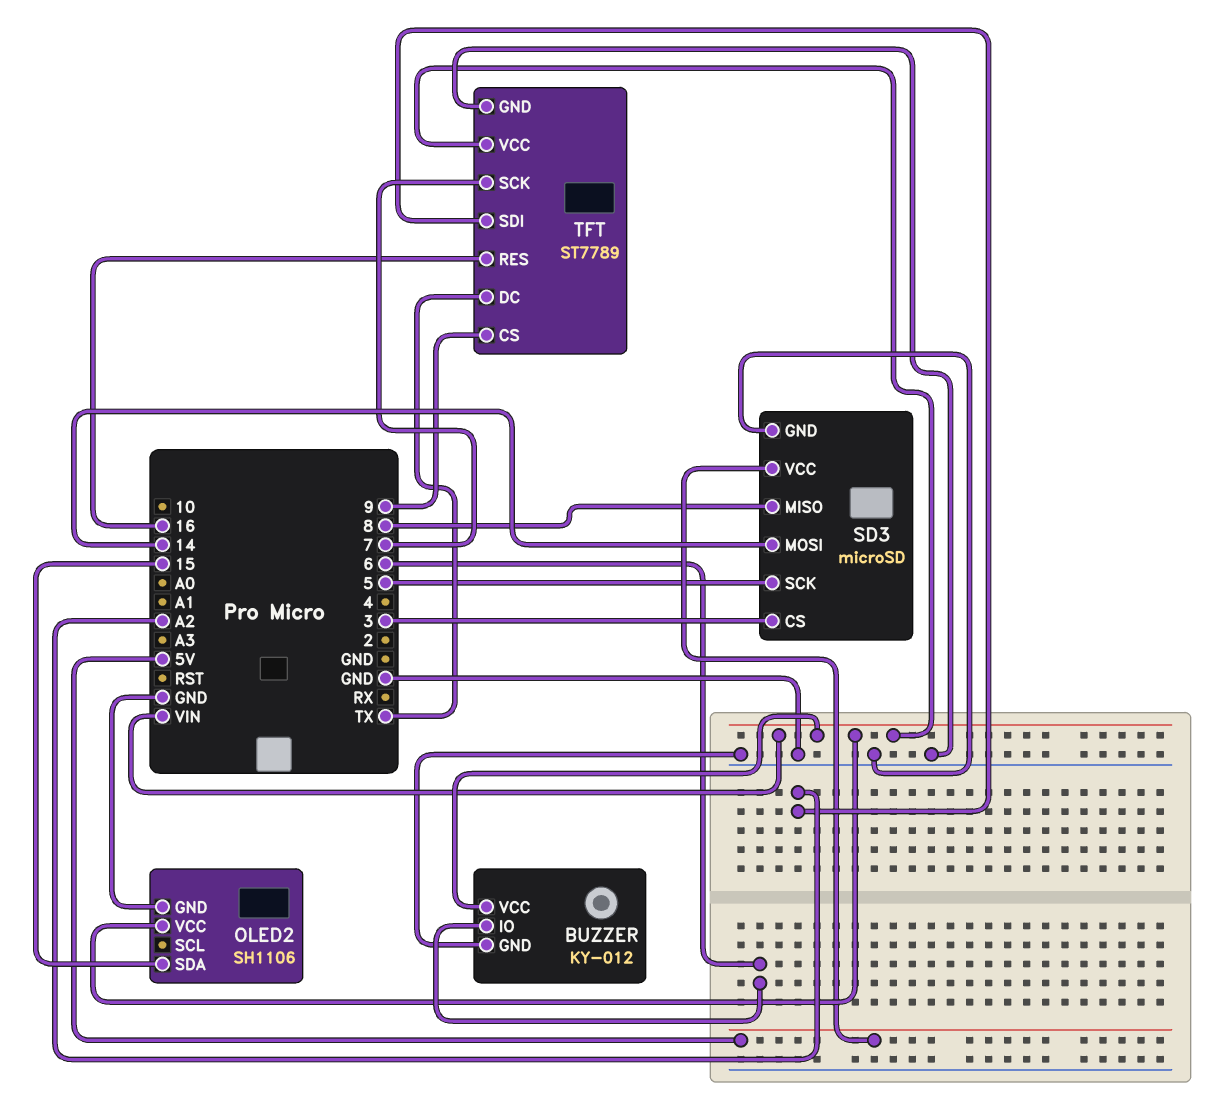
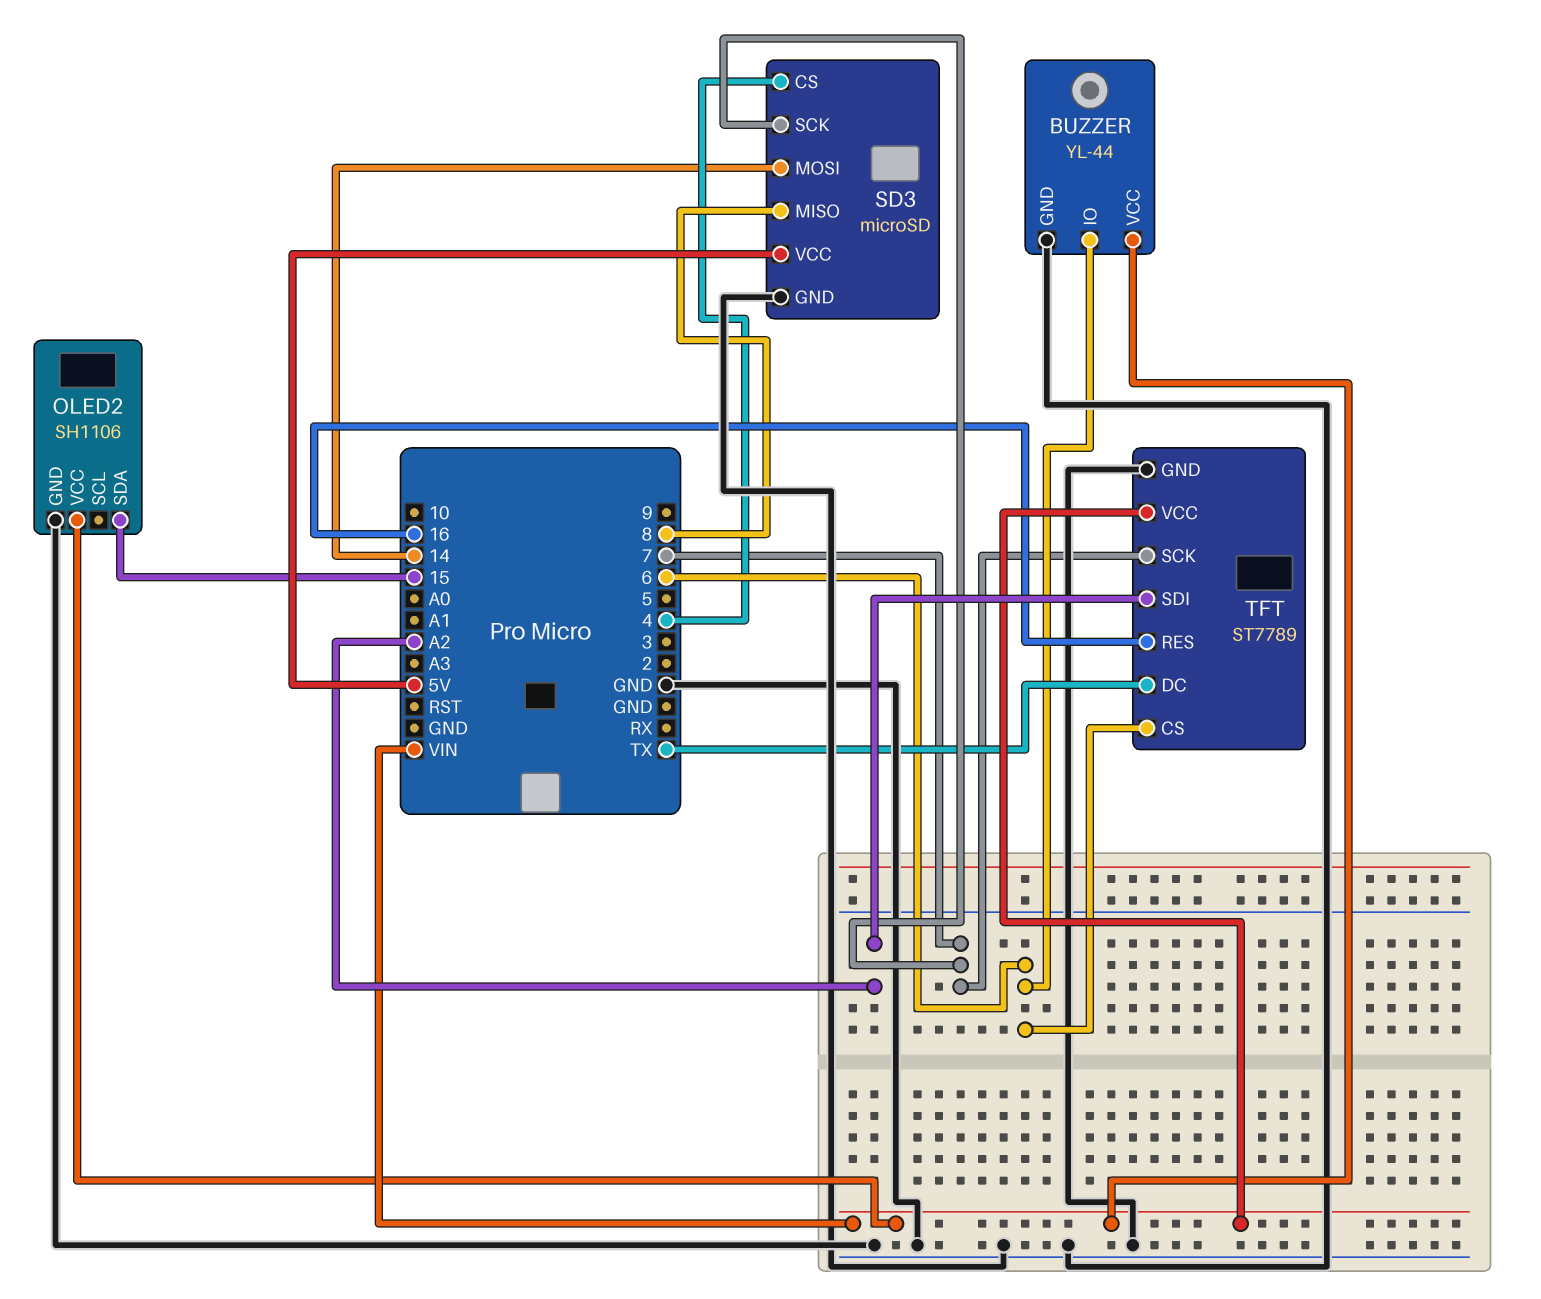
BUZZER: KY-012 -> YL-44
SD3 pin CS: 3 -> 4
SD3 pin SCK: 5 -> 7
TFT pin CS: 9 -> 6

